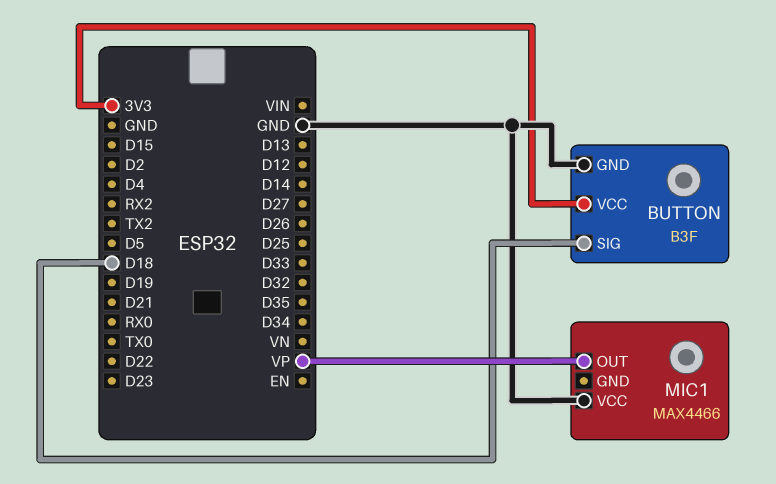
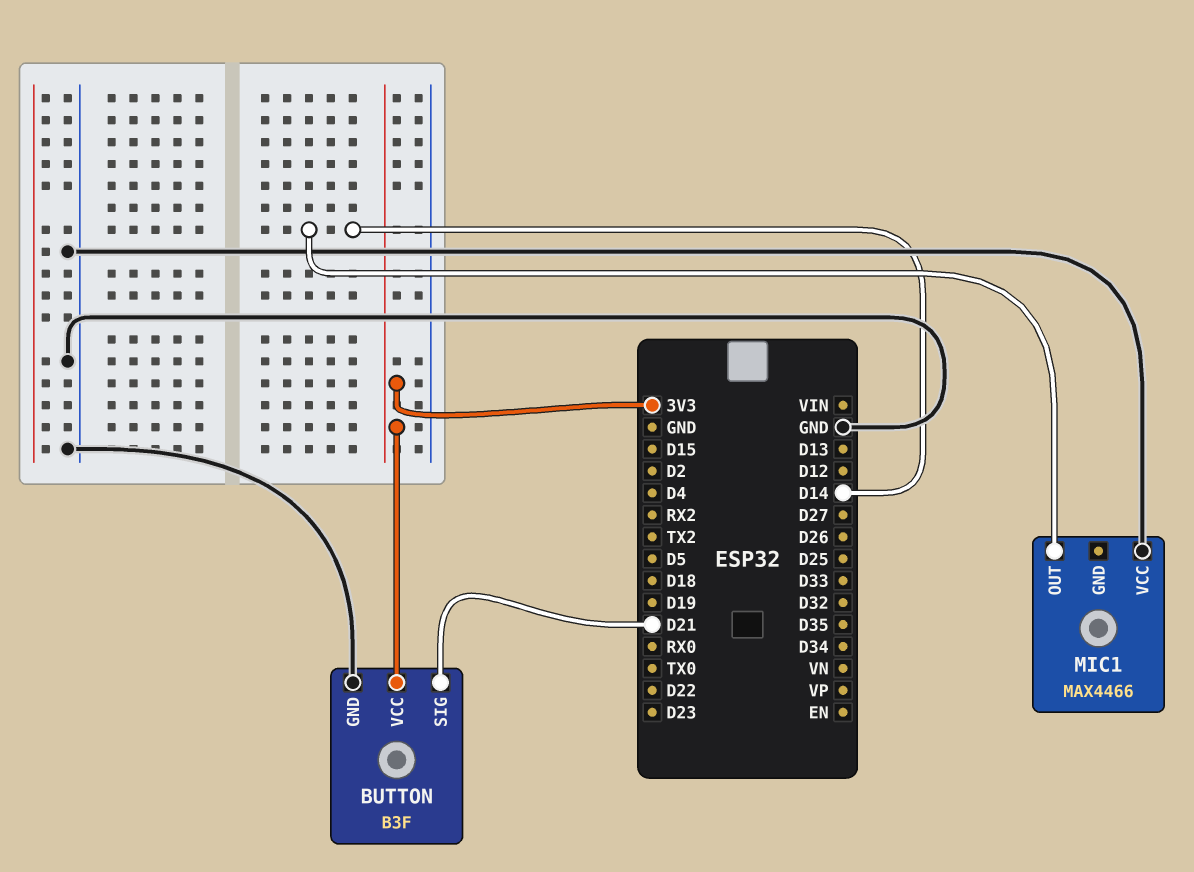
BUTTON pin SIG: D18 -> D21
MIC1 pin OUT: VP -> D14

